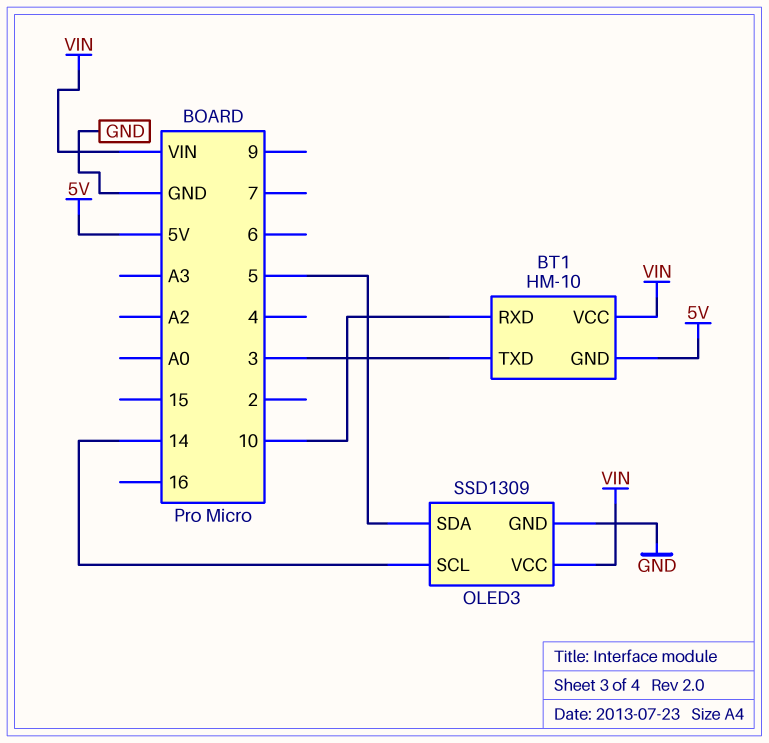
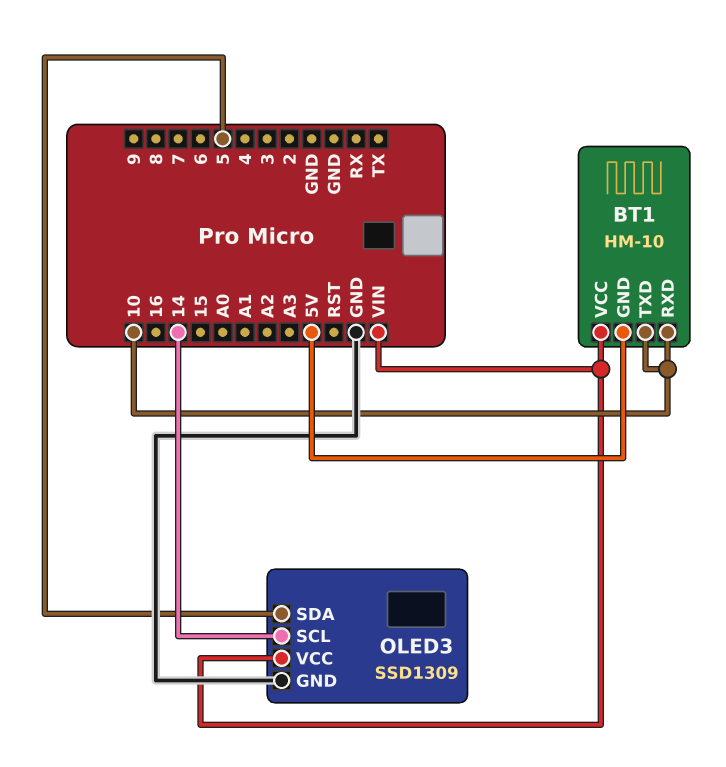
BT1 pin TXD: 3 -> 10

